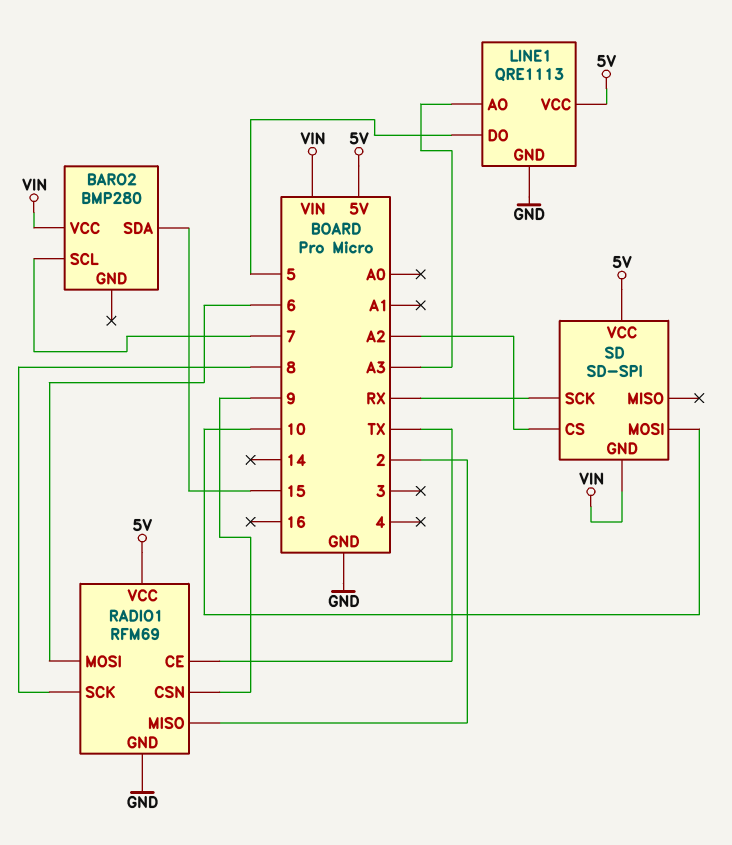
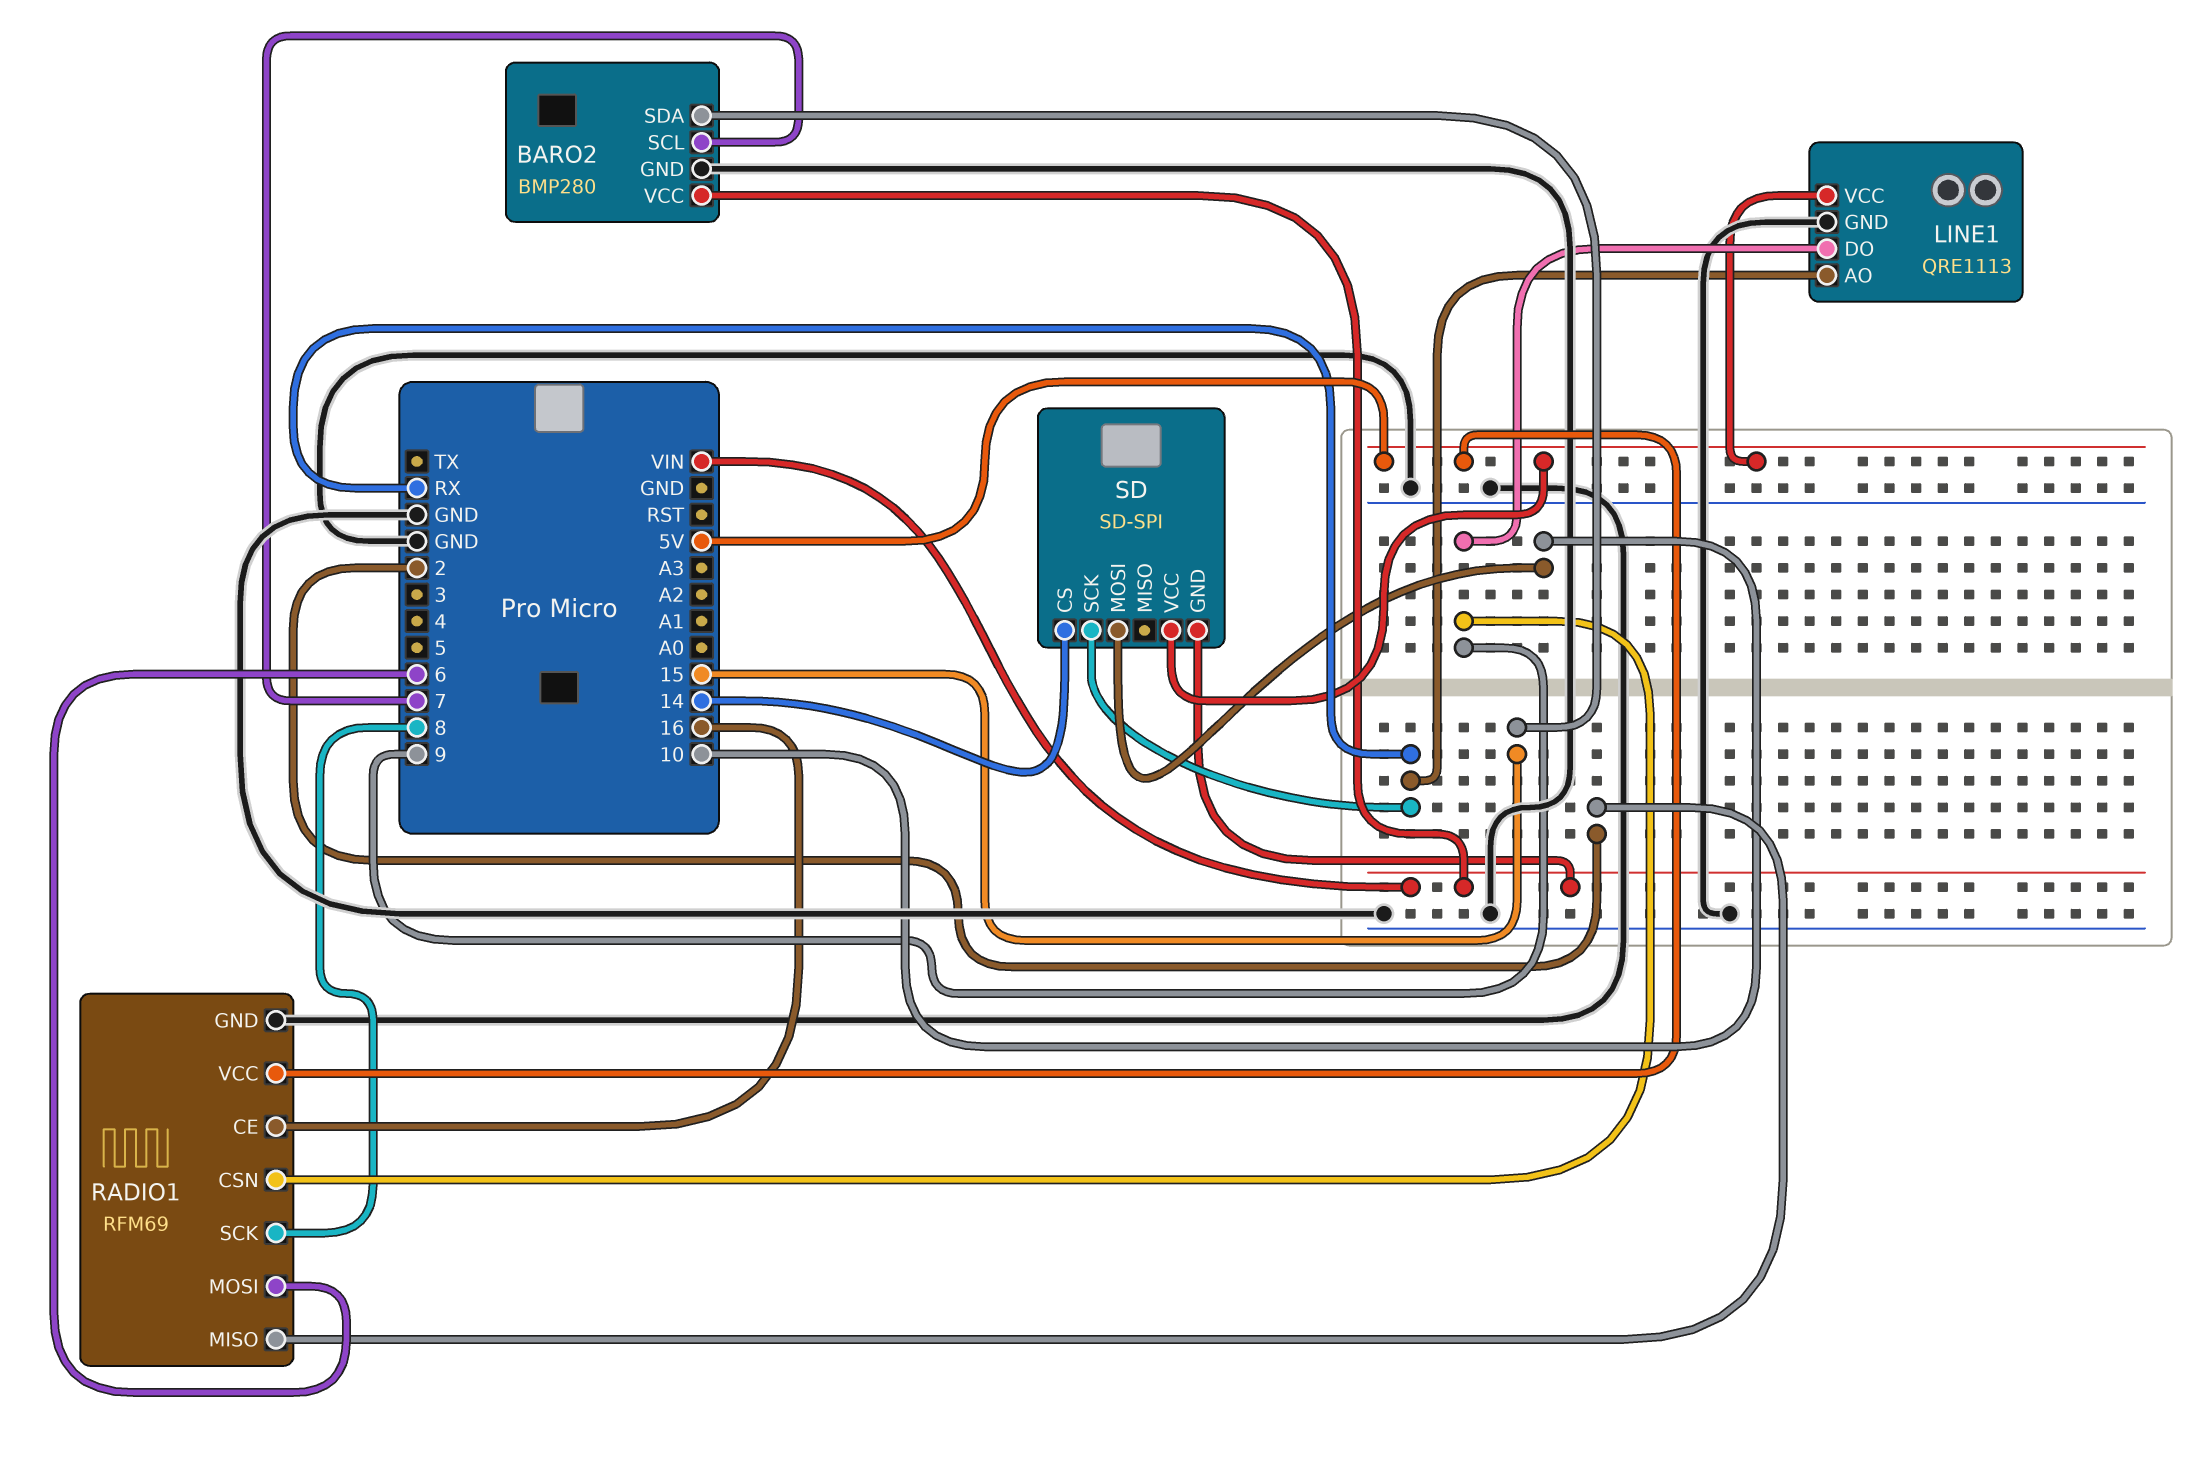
BARO2 pin GND: none -> GND
LINE1 pin AO: A3 -> RX
LINE1 pin DO: 5 -> 9
RADIO1 pin CE: TX -> 16
SD pin CS: A2 -> 14

